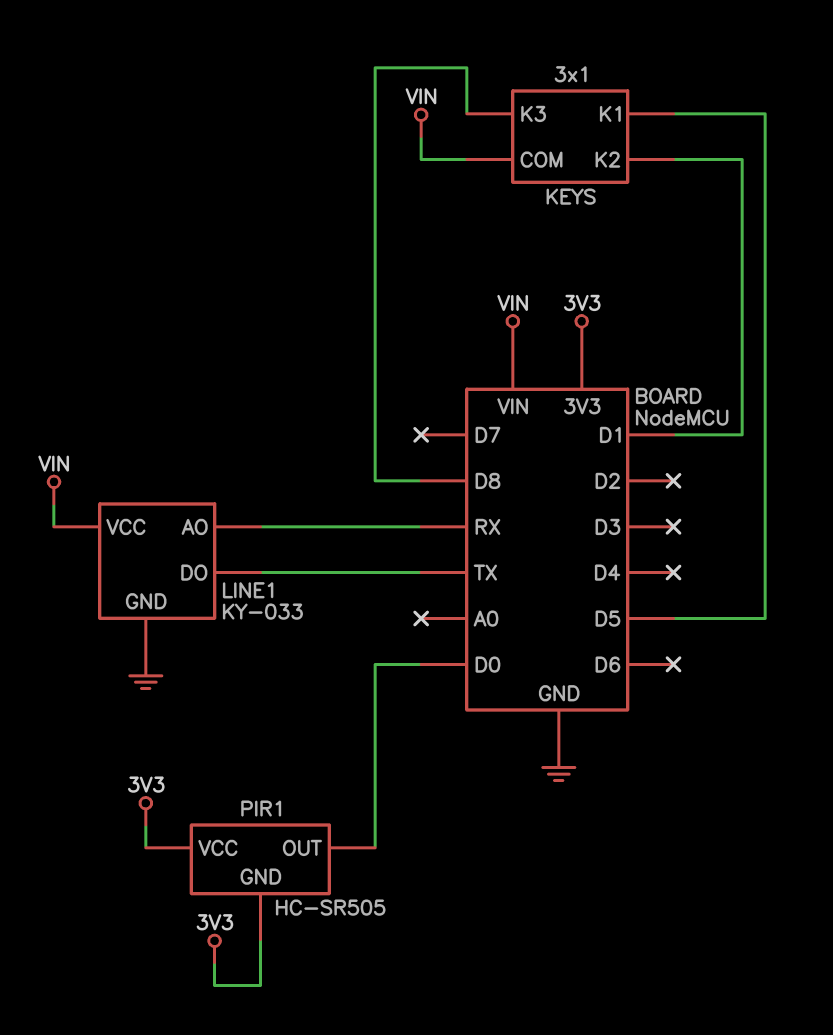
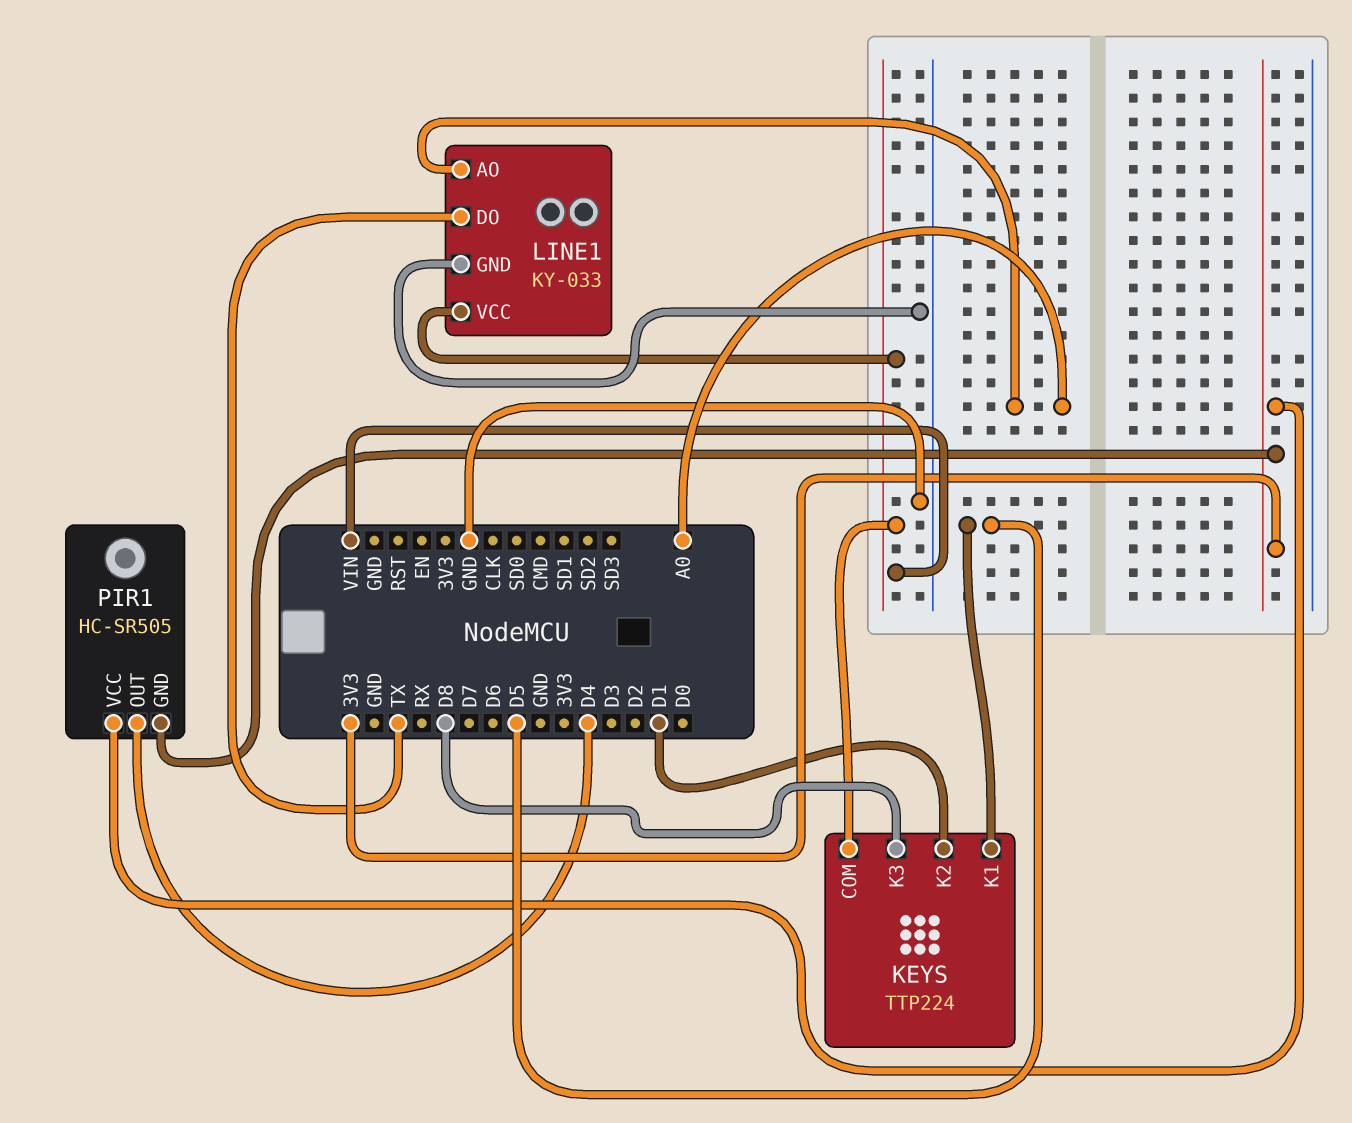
KEYS: 3x1 -> TTP224
LINE1 pin AO: RX -> A0
PIR1 pin OUT: D0 -> D4

